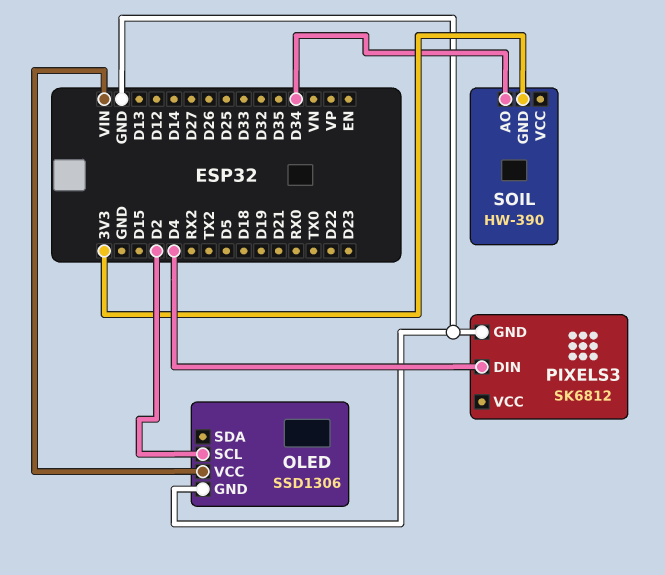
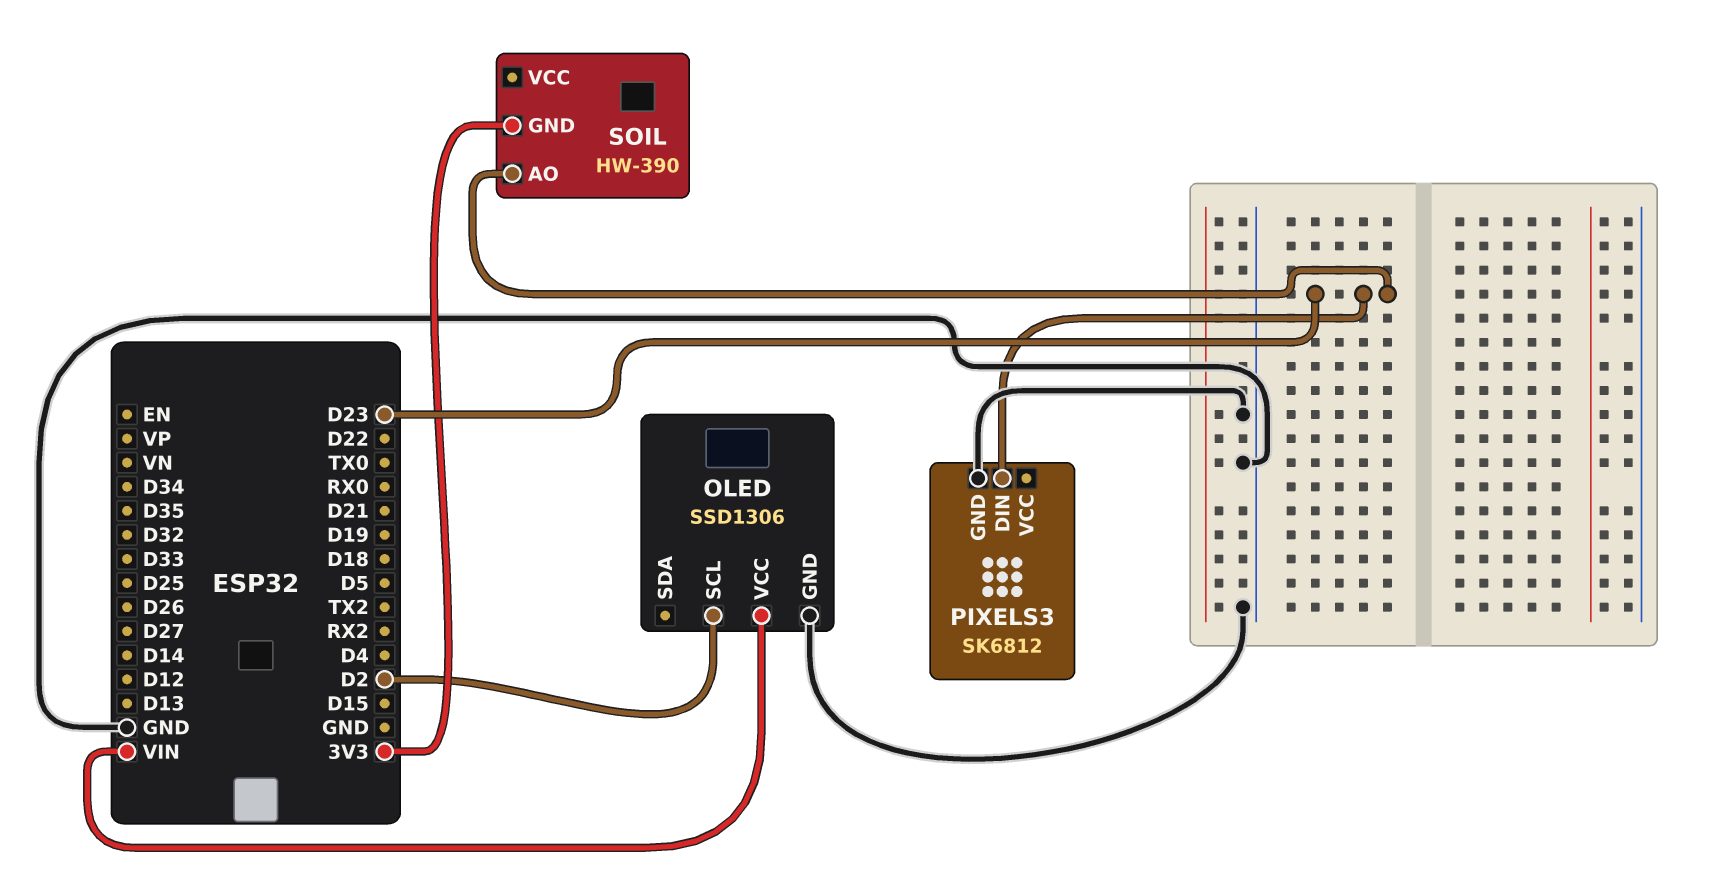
PIXELS3 pin DIN: D4 -> D23
SOIL pin AO: D34 -> D23

